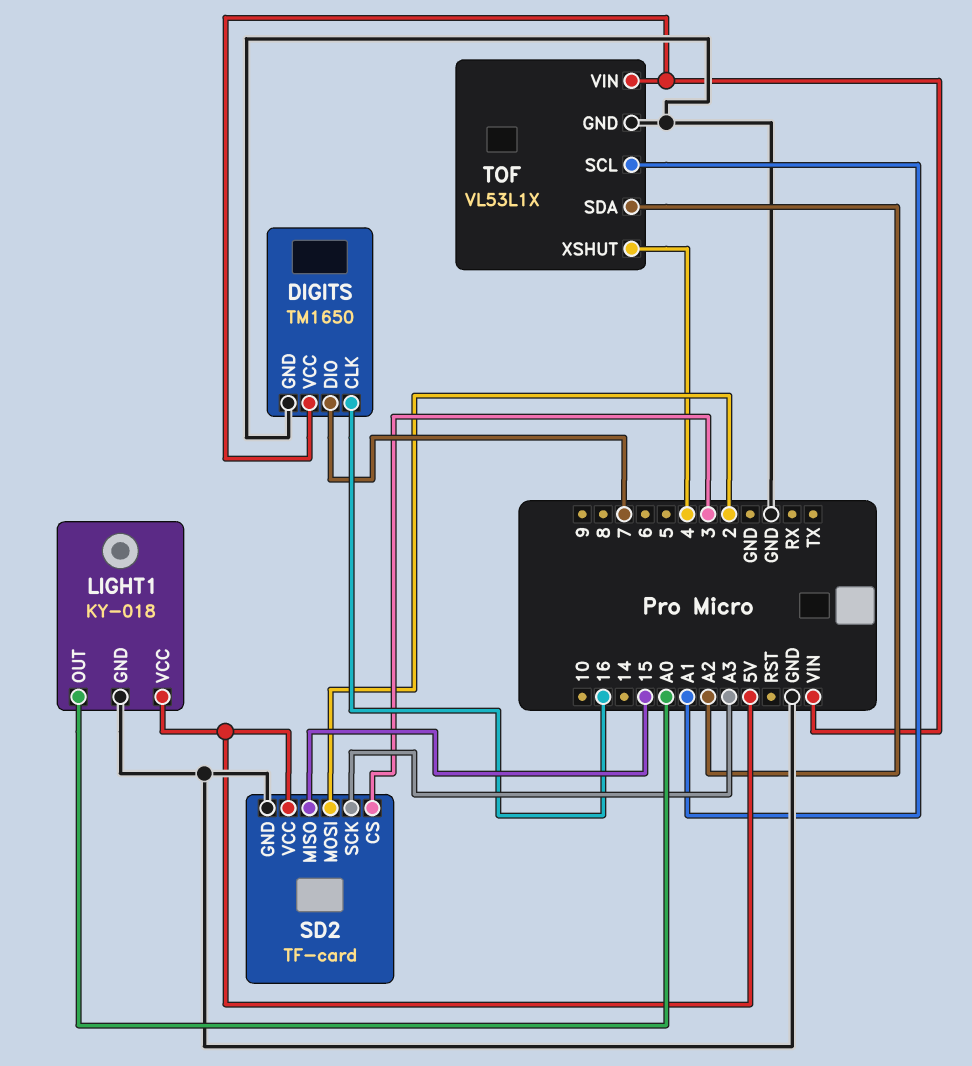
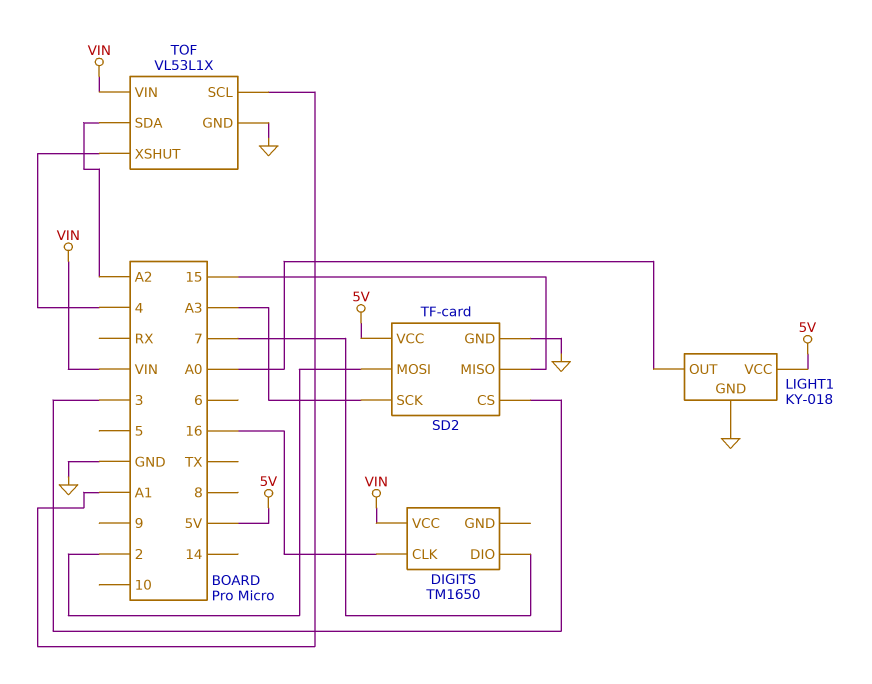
DIGITS pin GND: GND -> none

